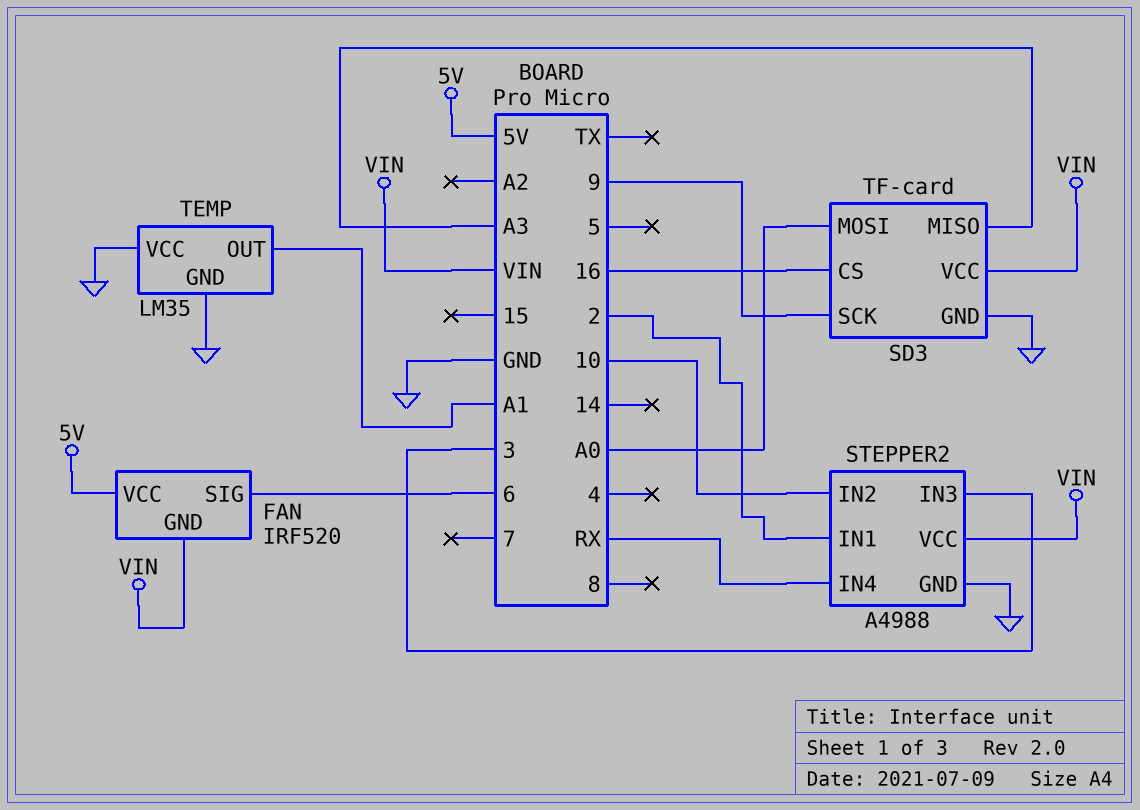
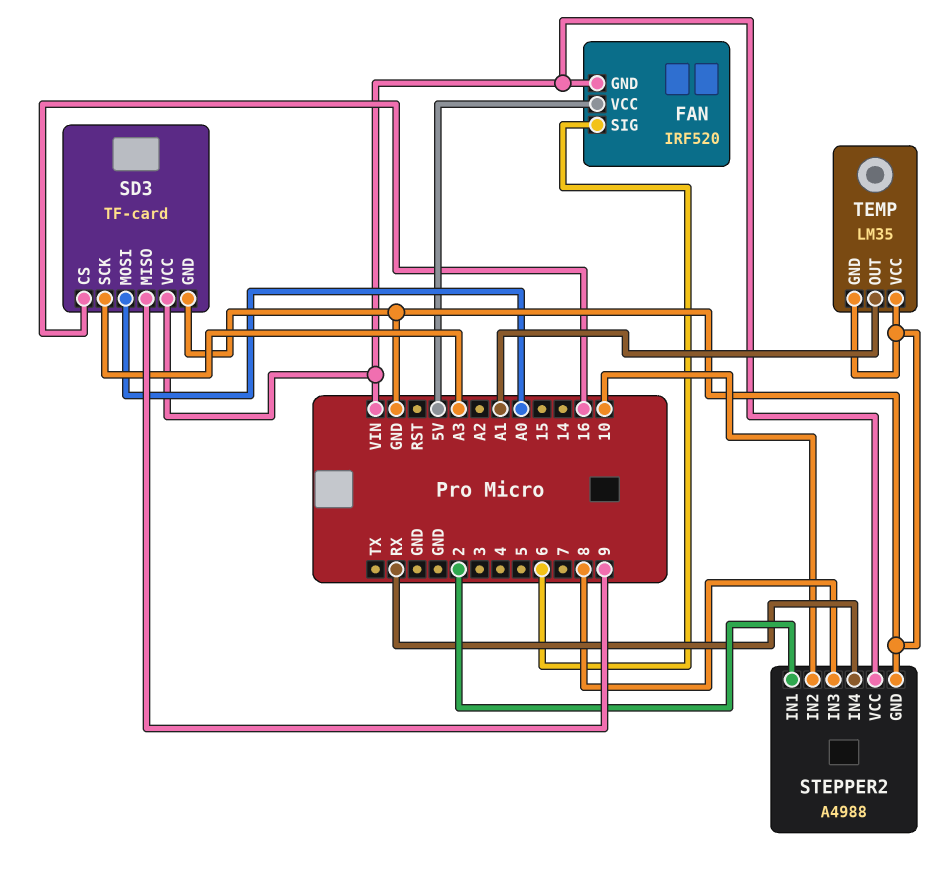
SD3 pin MISO: A3 -> 9
SD3 pin SCK: 9 -> A3
STEPPER2 pin IN3: 3 -> 8

